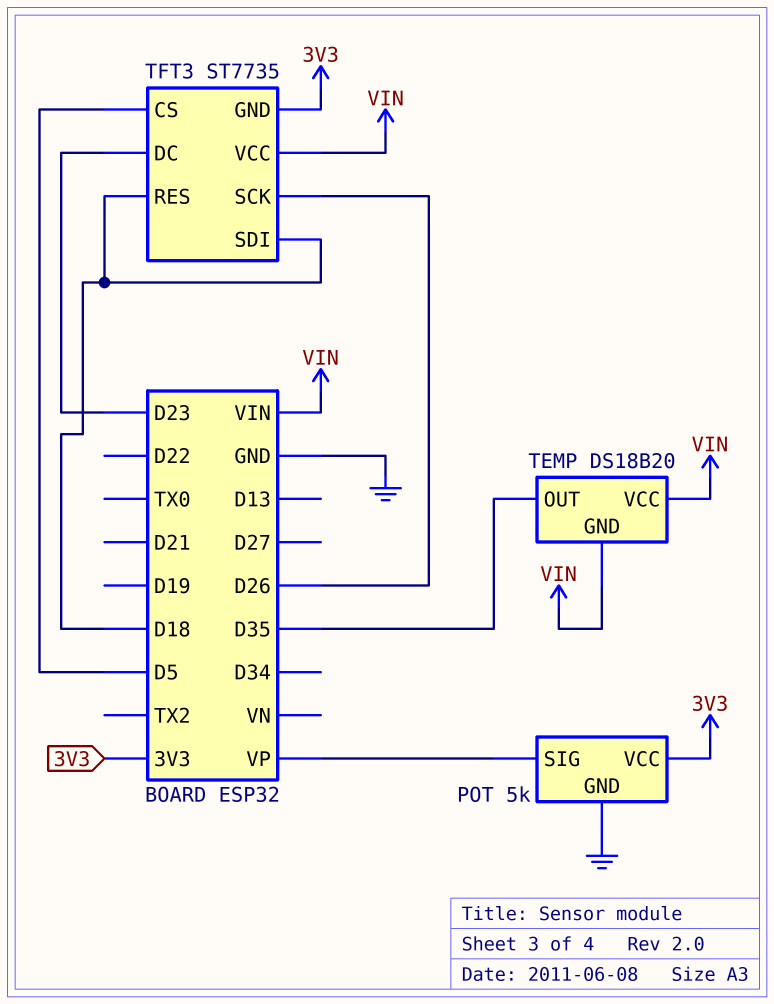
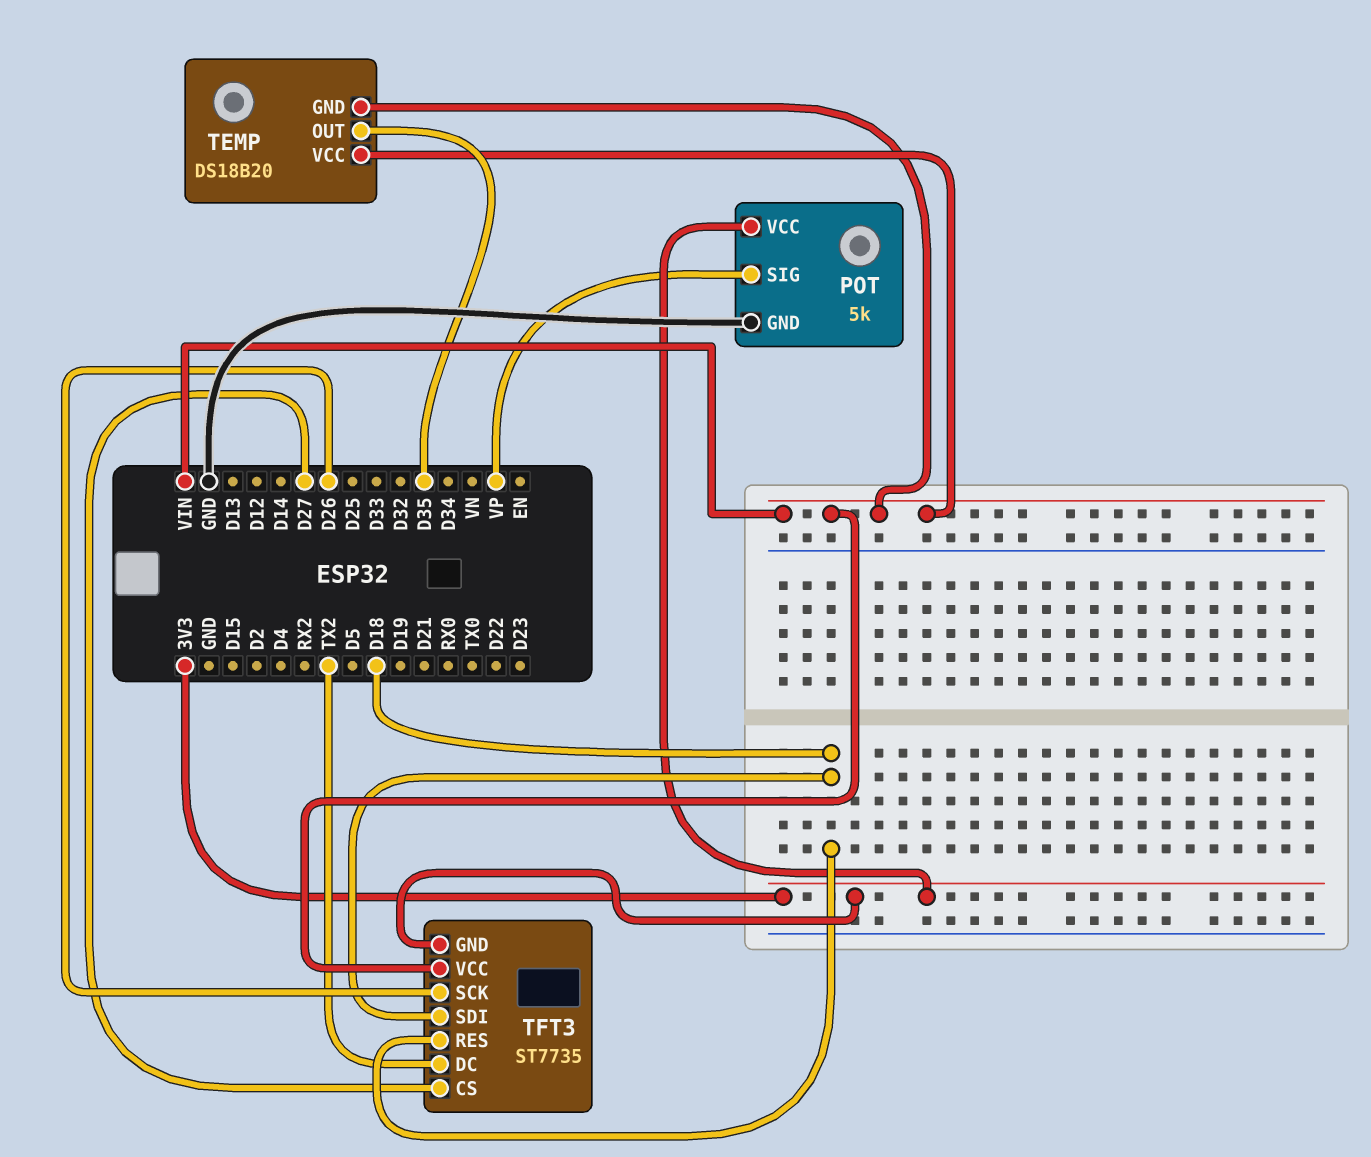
TFT3 pin CS: D5 -> D27
TFT3 pin DC: D23 -> TX2

